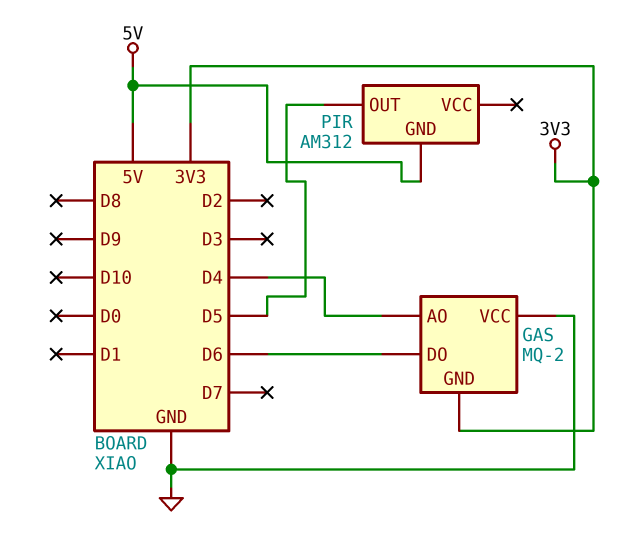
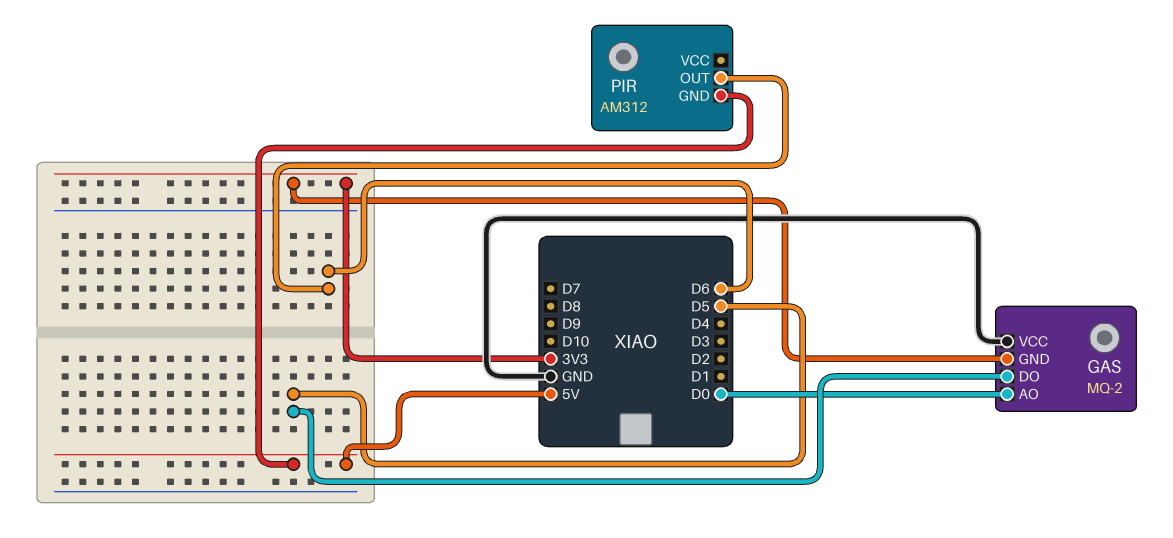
GAS pin AO: D4 -> D0
GAS pin DO: D6 -> D5
PIR pin OUT: D5 -> D6

